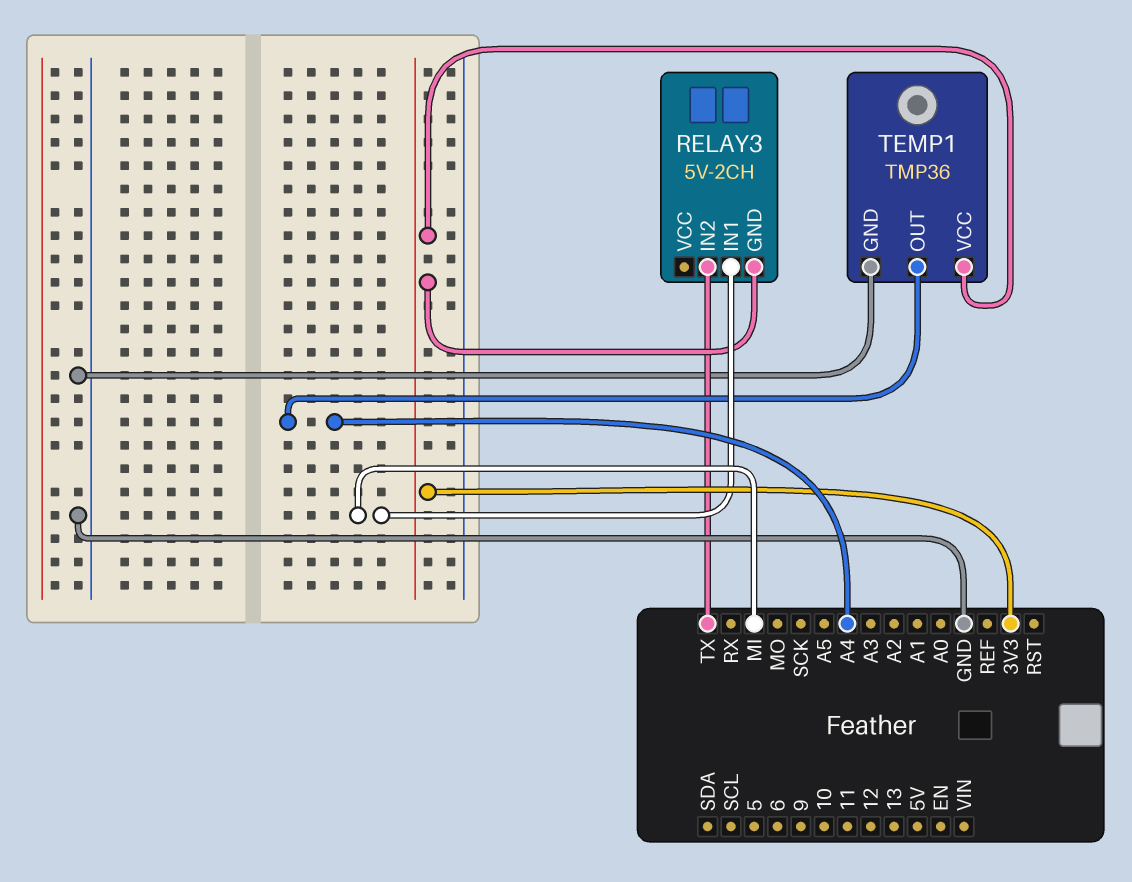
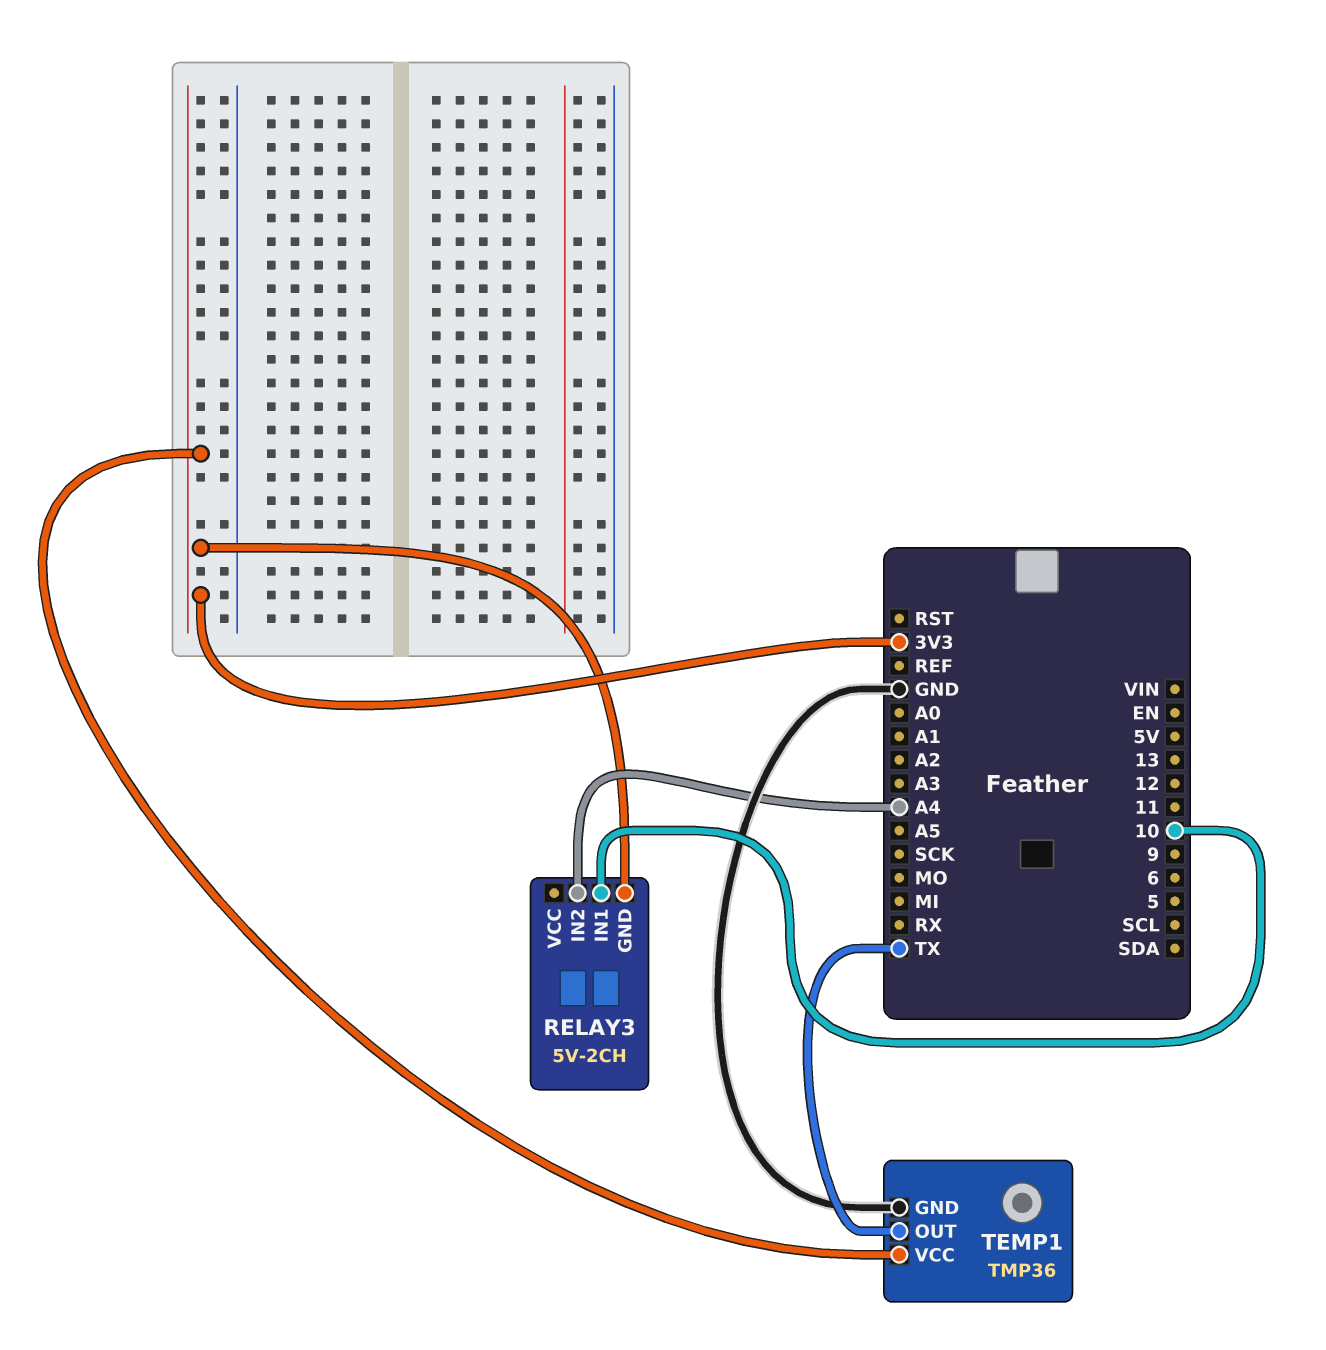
RELAY3 pin IN1: MI -> 10
RELAY3 pin IN2: TX -> A4
TEMP1 pin OUT: A4 -> TX

